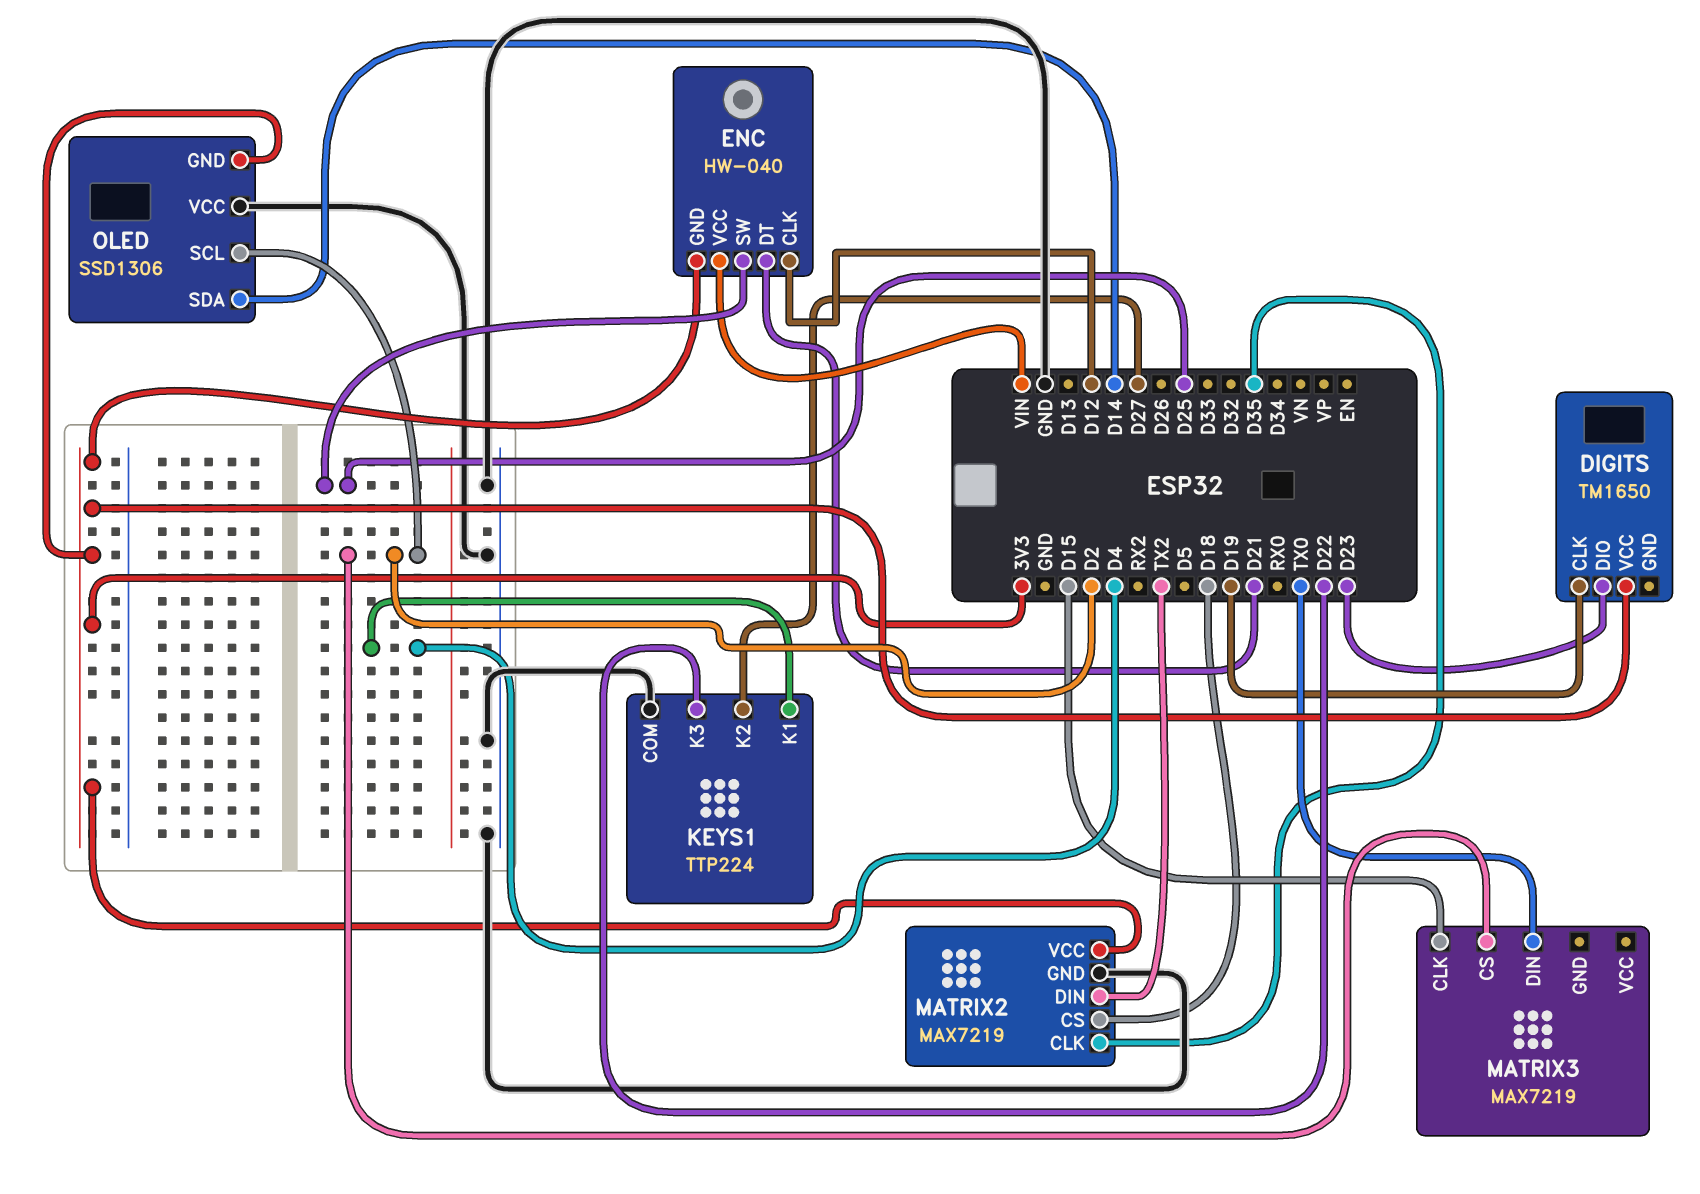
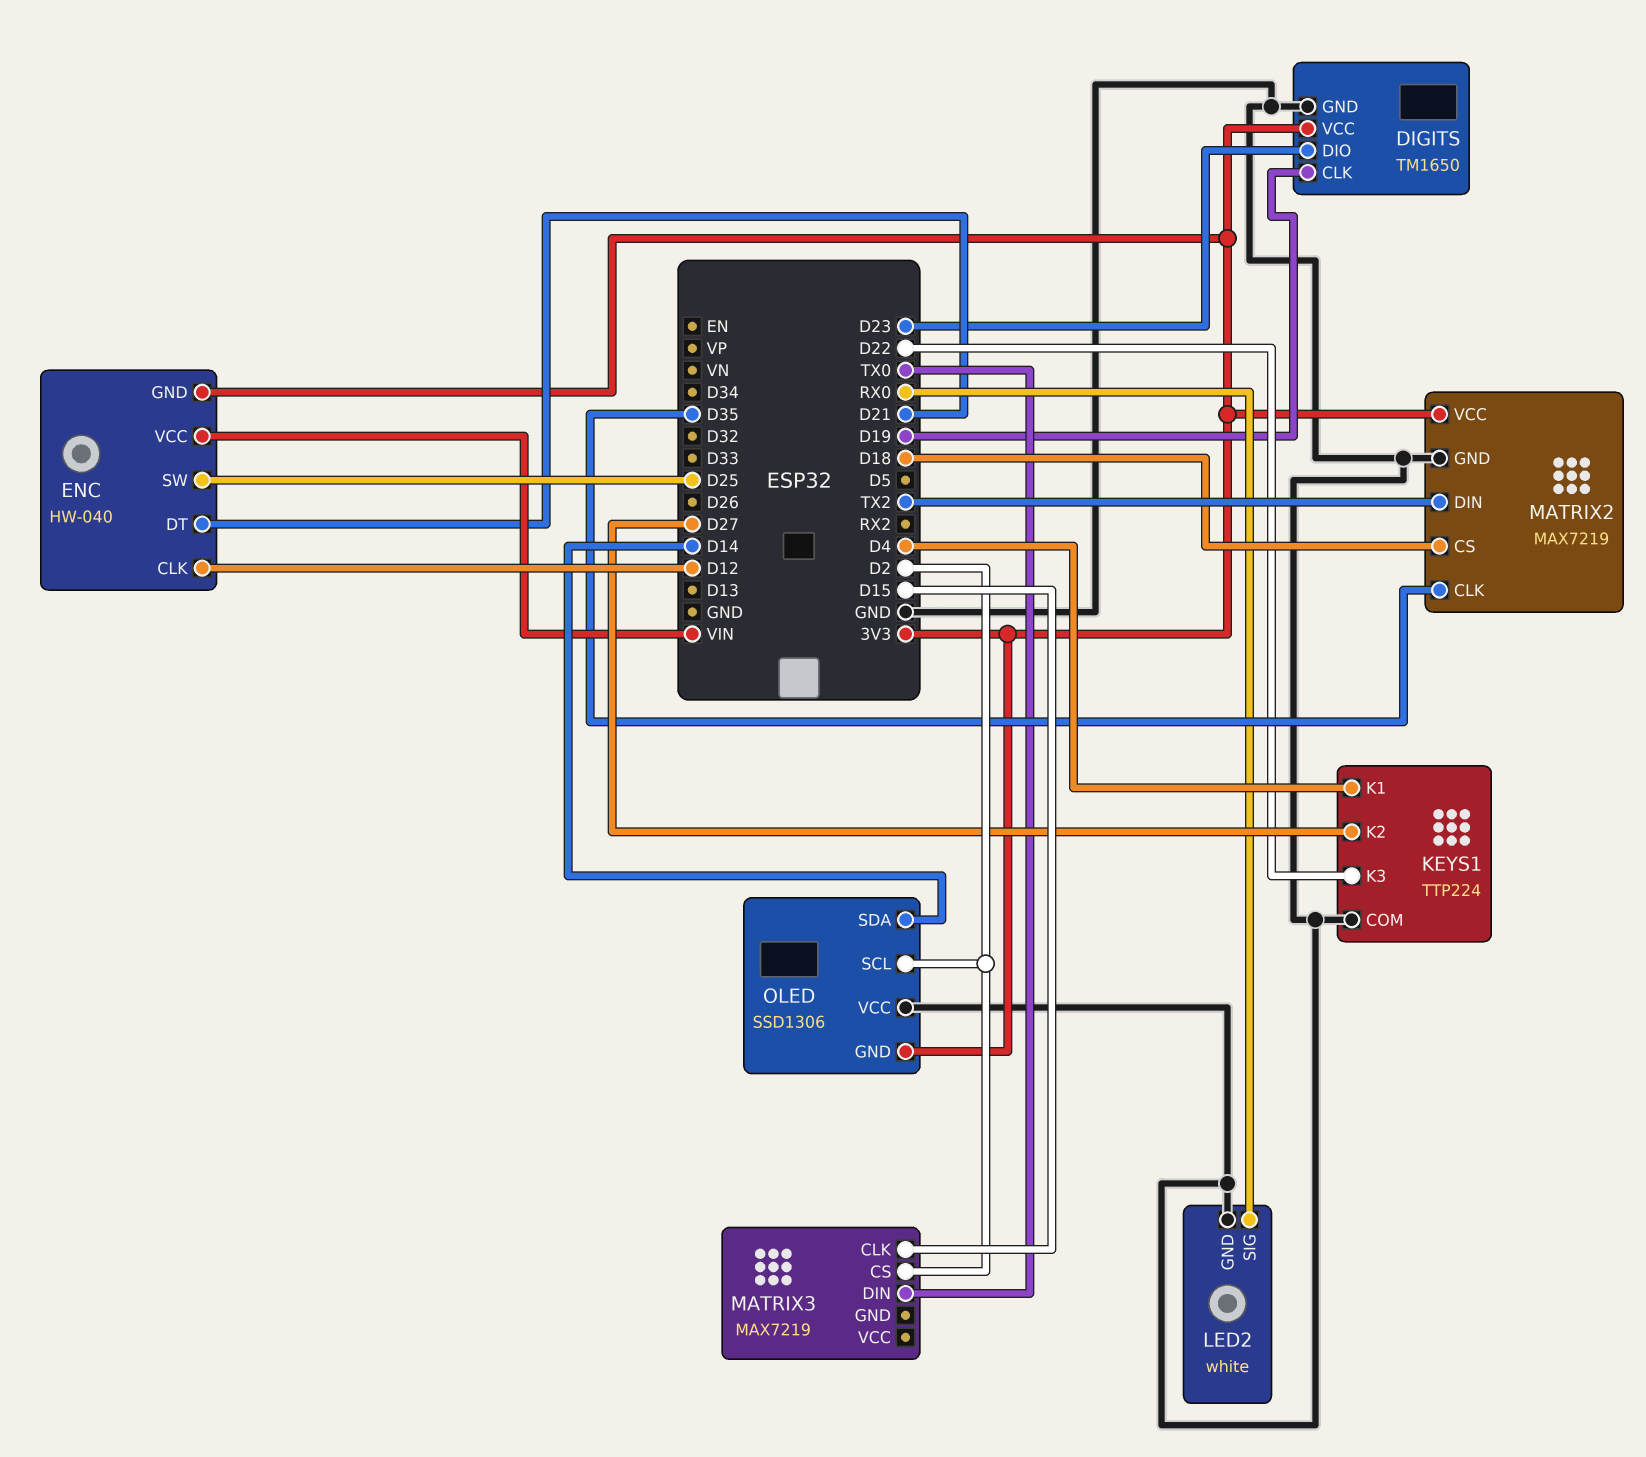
DIGITS pin GND: none -> GND
LED2: none -> white
LED2 pin GND: none -> GND
LED2 pin SIG: none -> RX0

